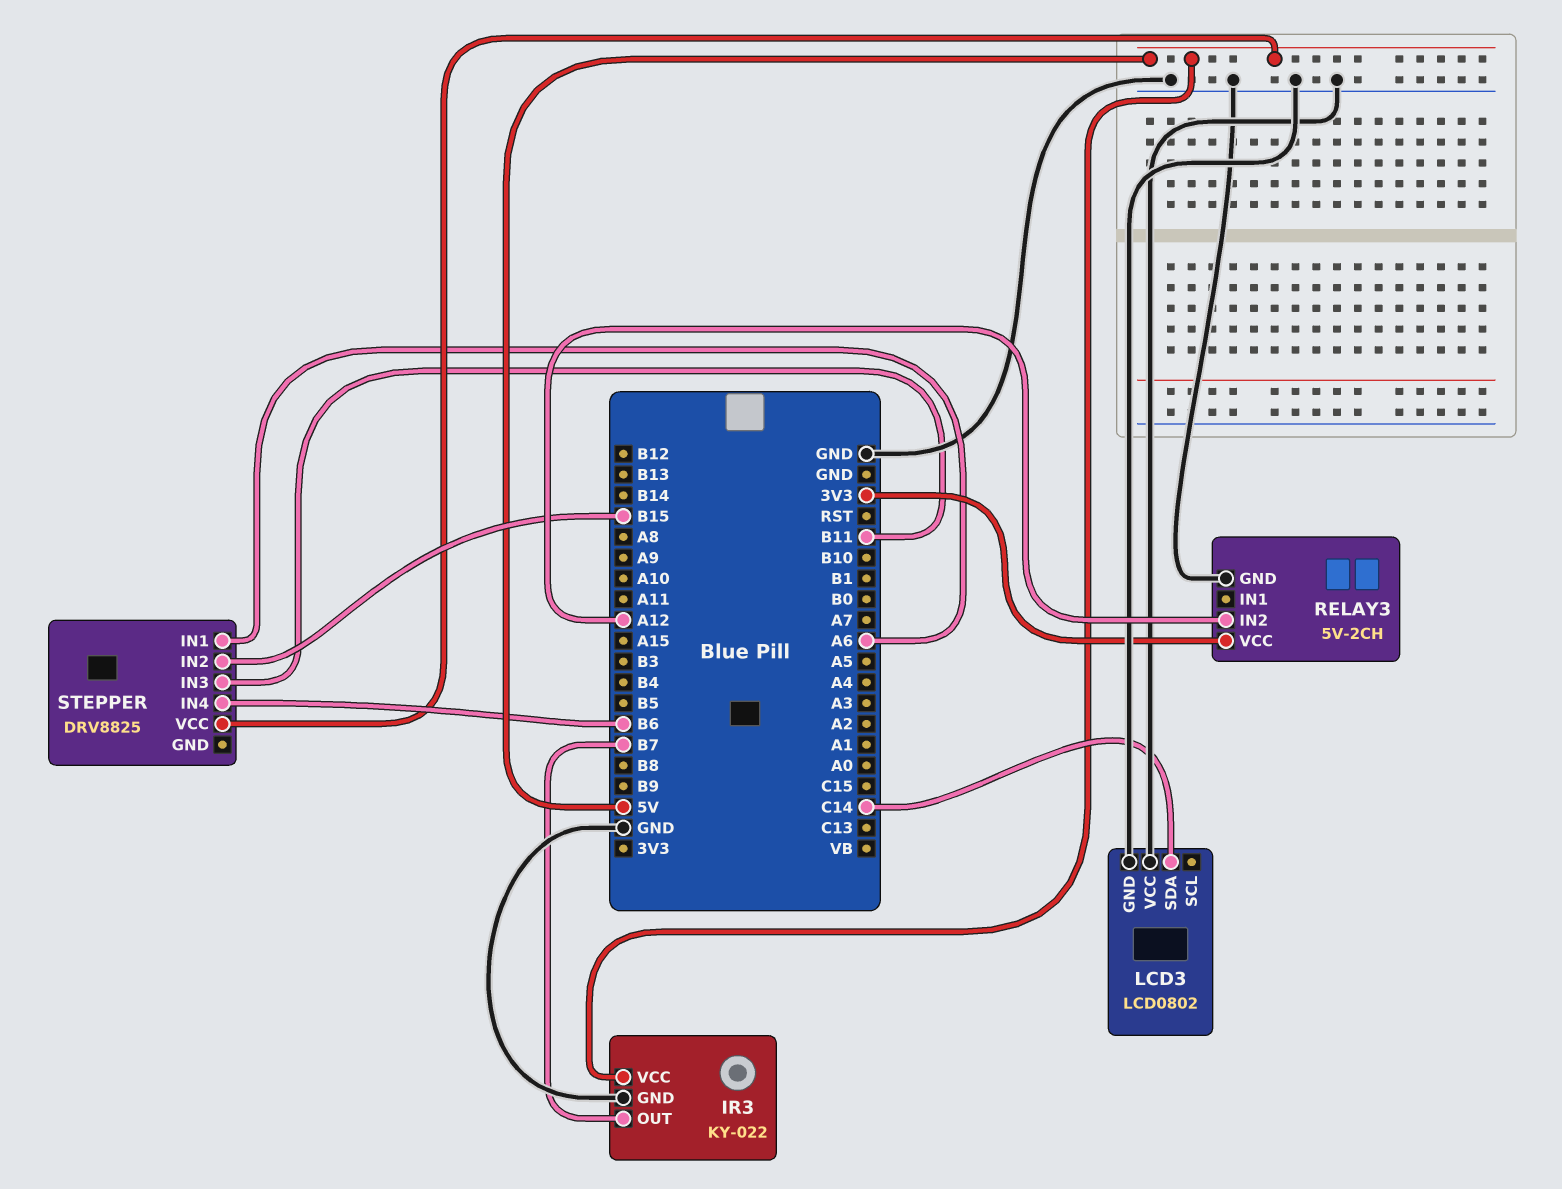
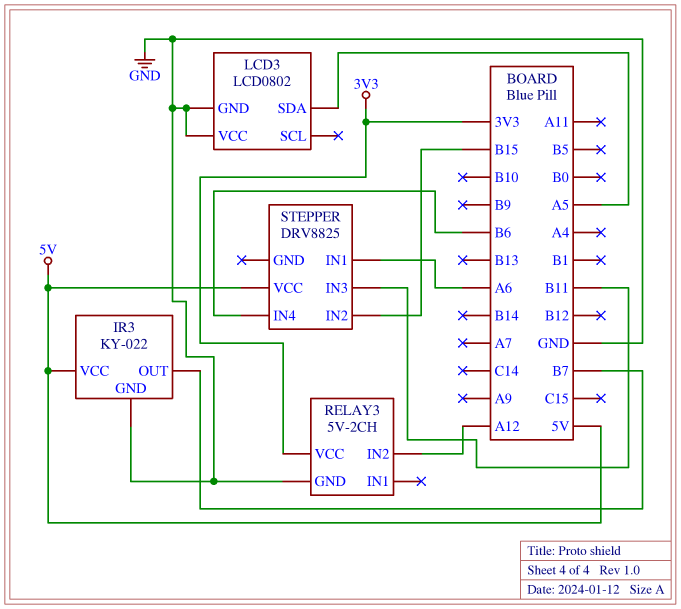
LCD3 pin SDA: C14 -> A5

